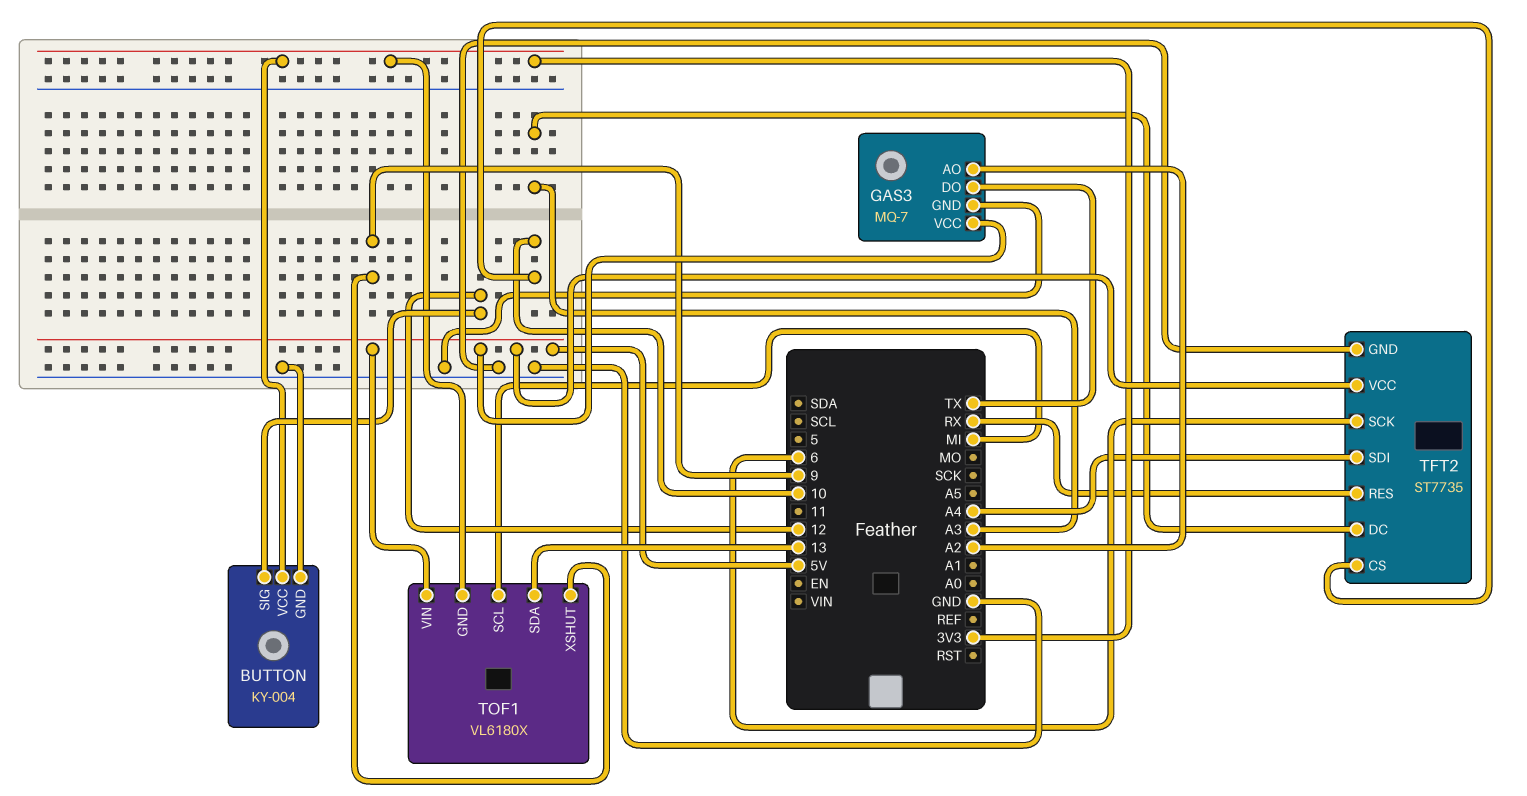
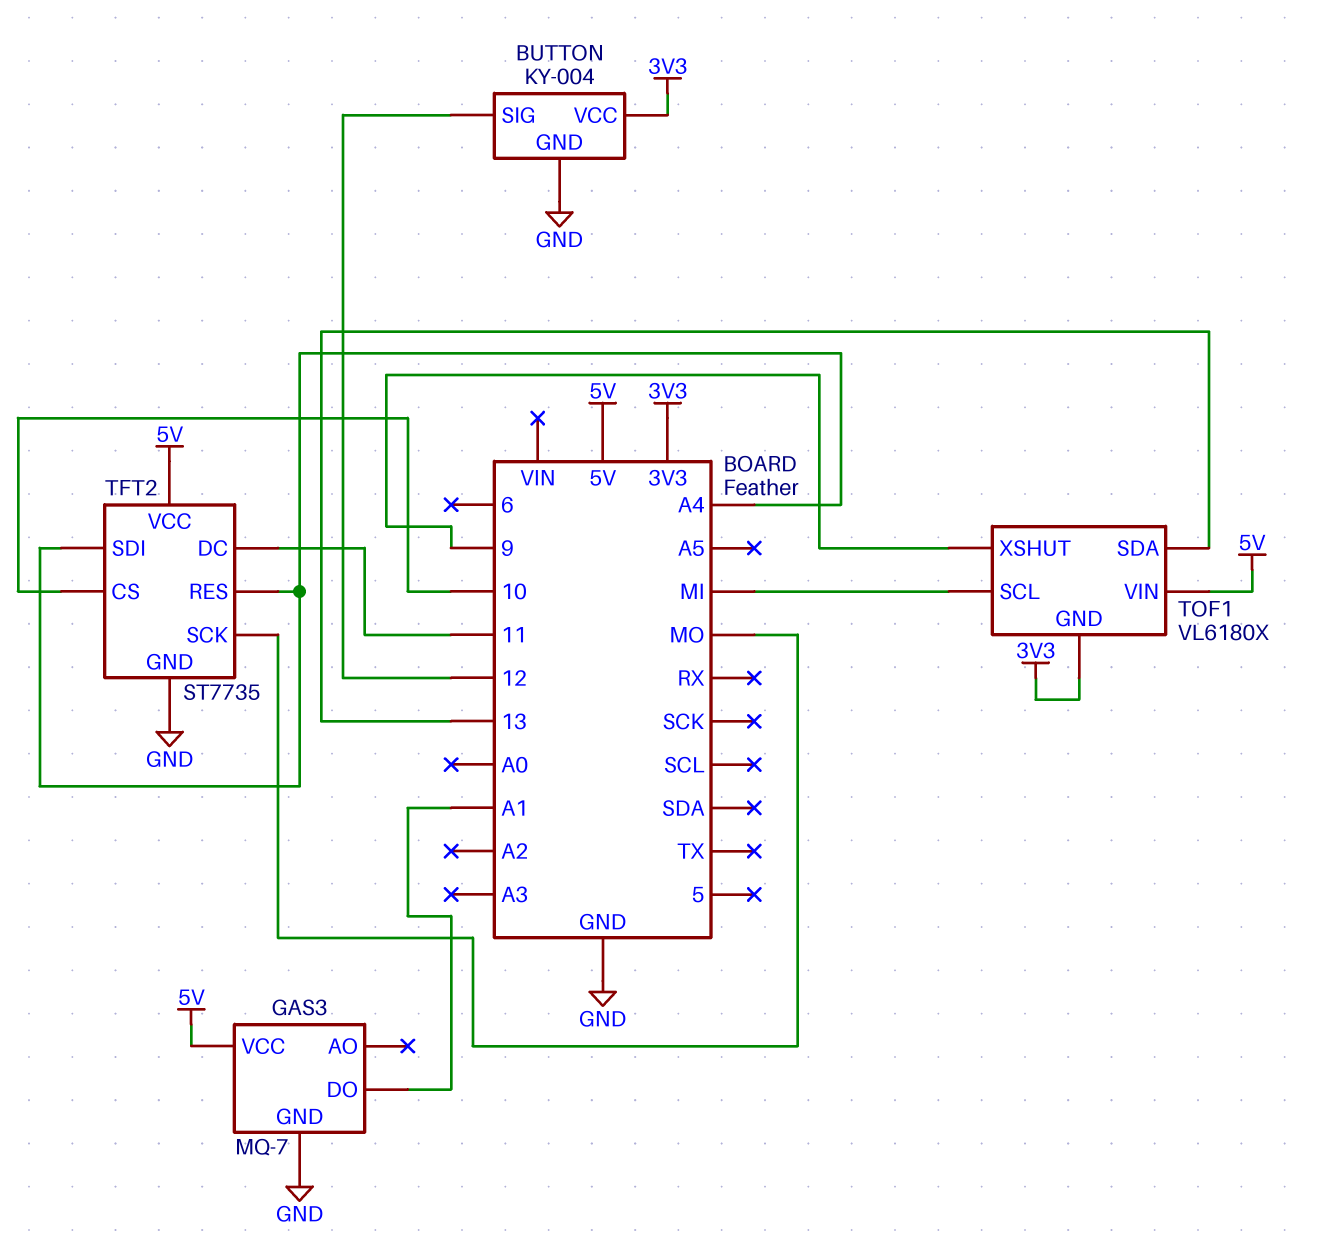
GAS3 pin AO: A2 -> none
GAS3 pin DO: TX -> A1
TFT2 pin DC: A3 -> 11
TFT2 pin RES: RX -> A4
TFT2 pin SCK: 6 -> MO

